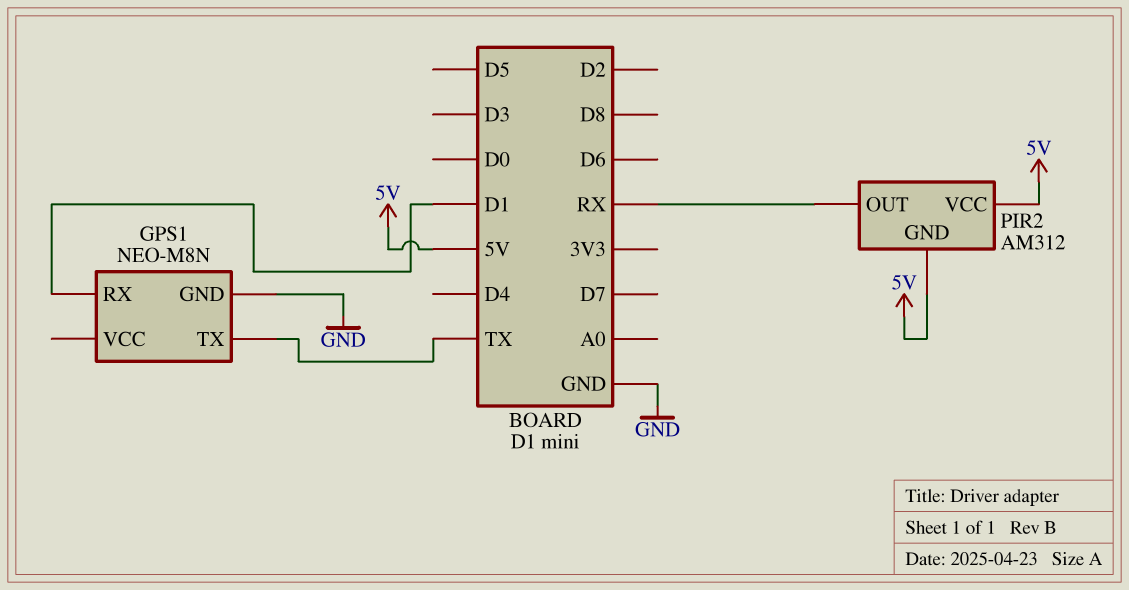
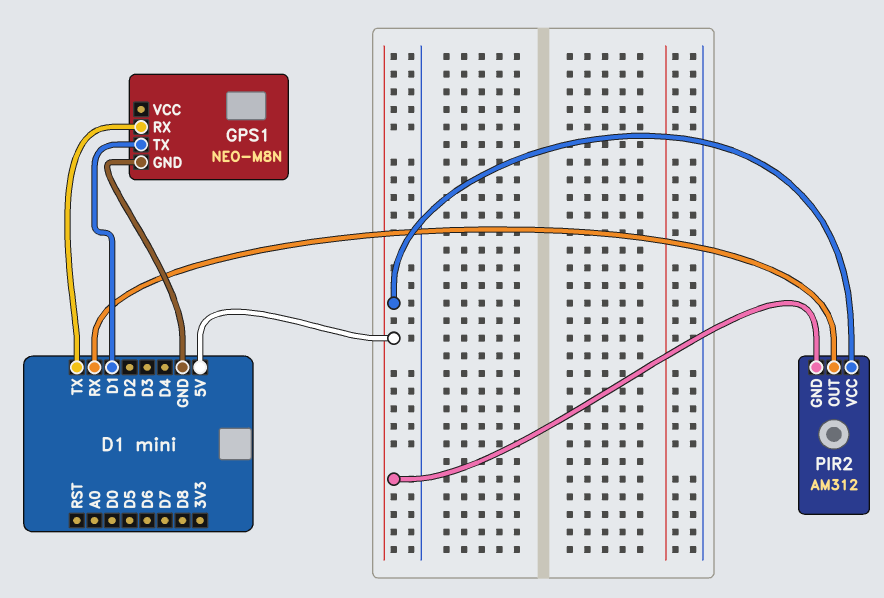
GPS1 pin RX: D1 -> TX
GPS1 pin TX: TX -> D1

